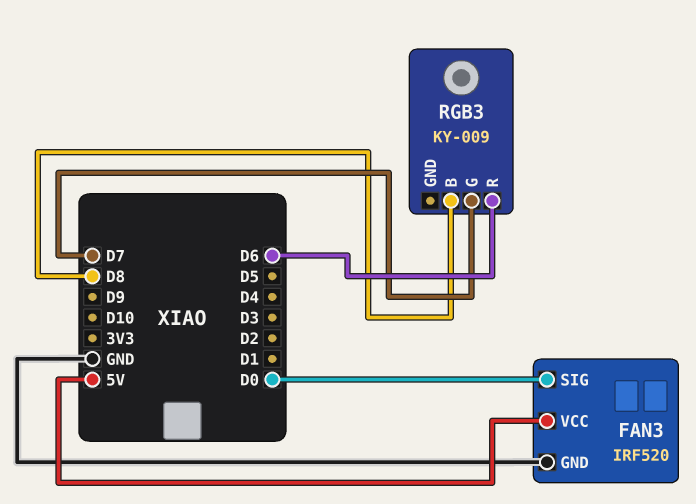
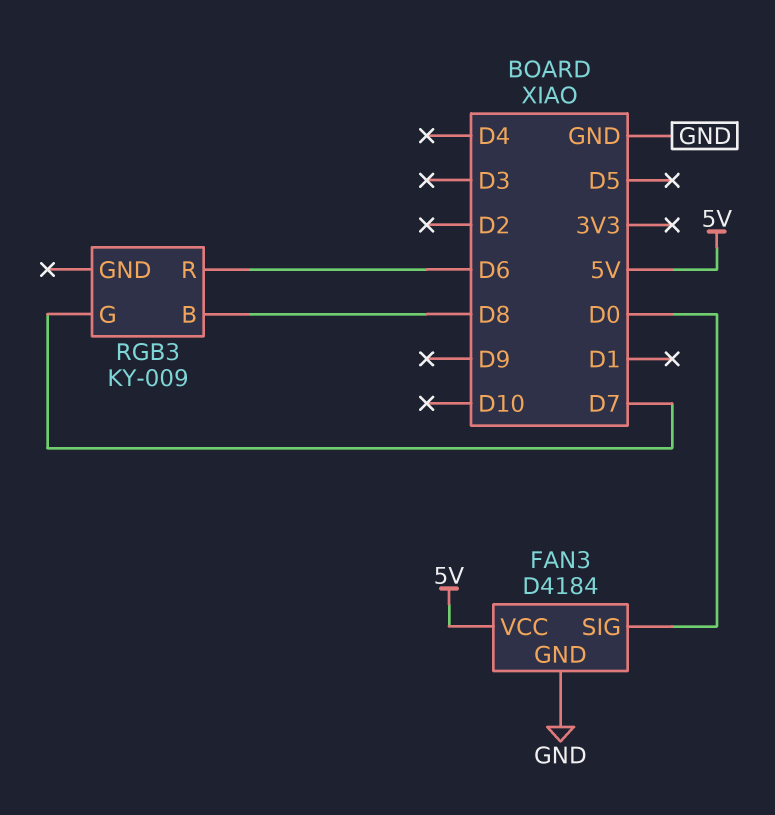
FAN3: IRF520 -> D4184

